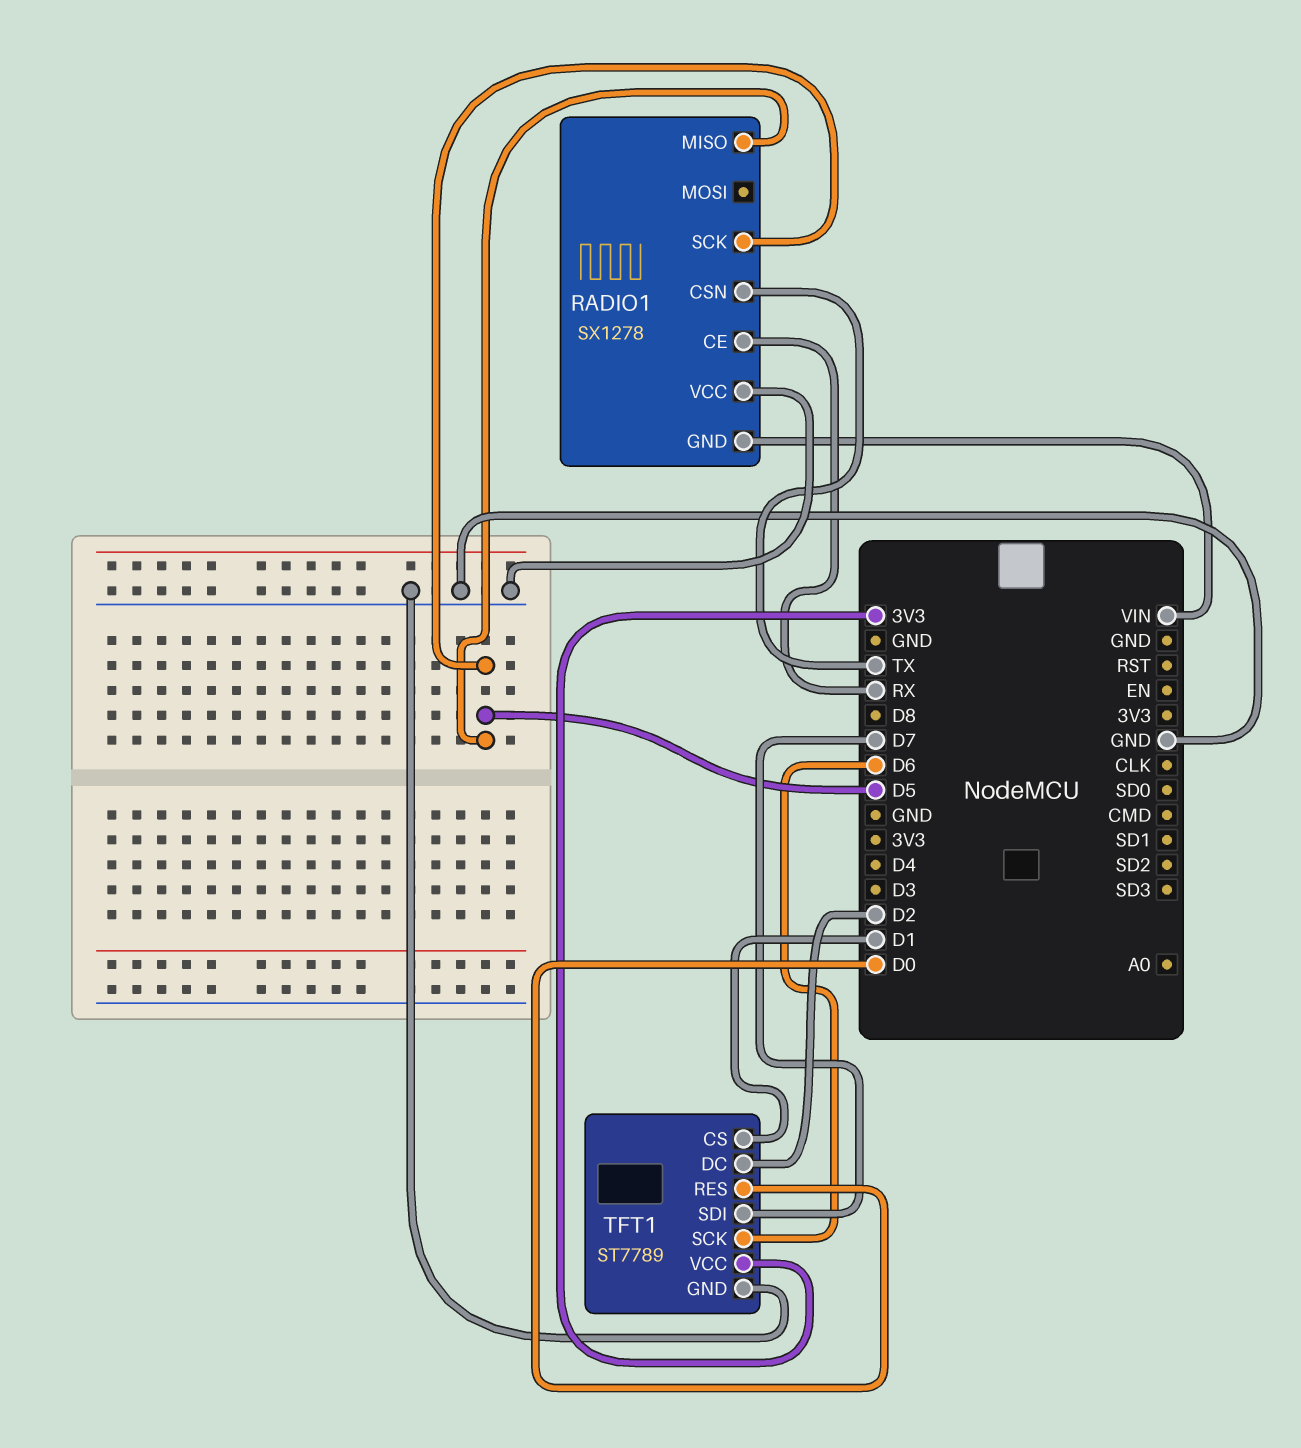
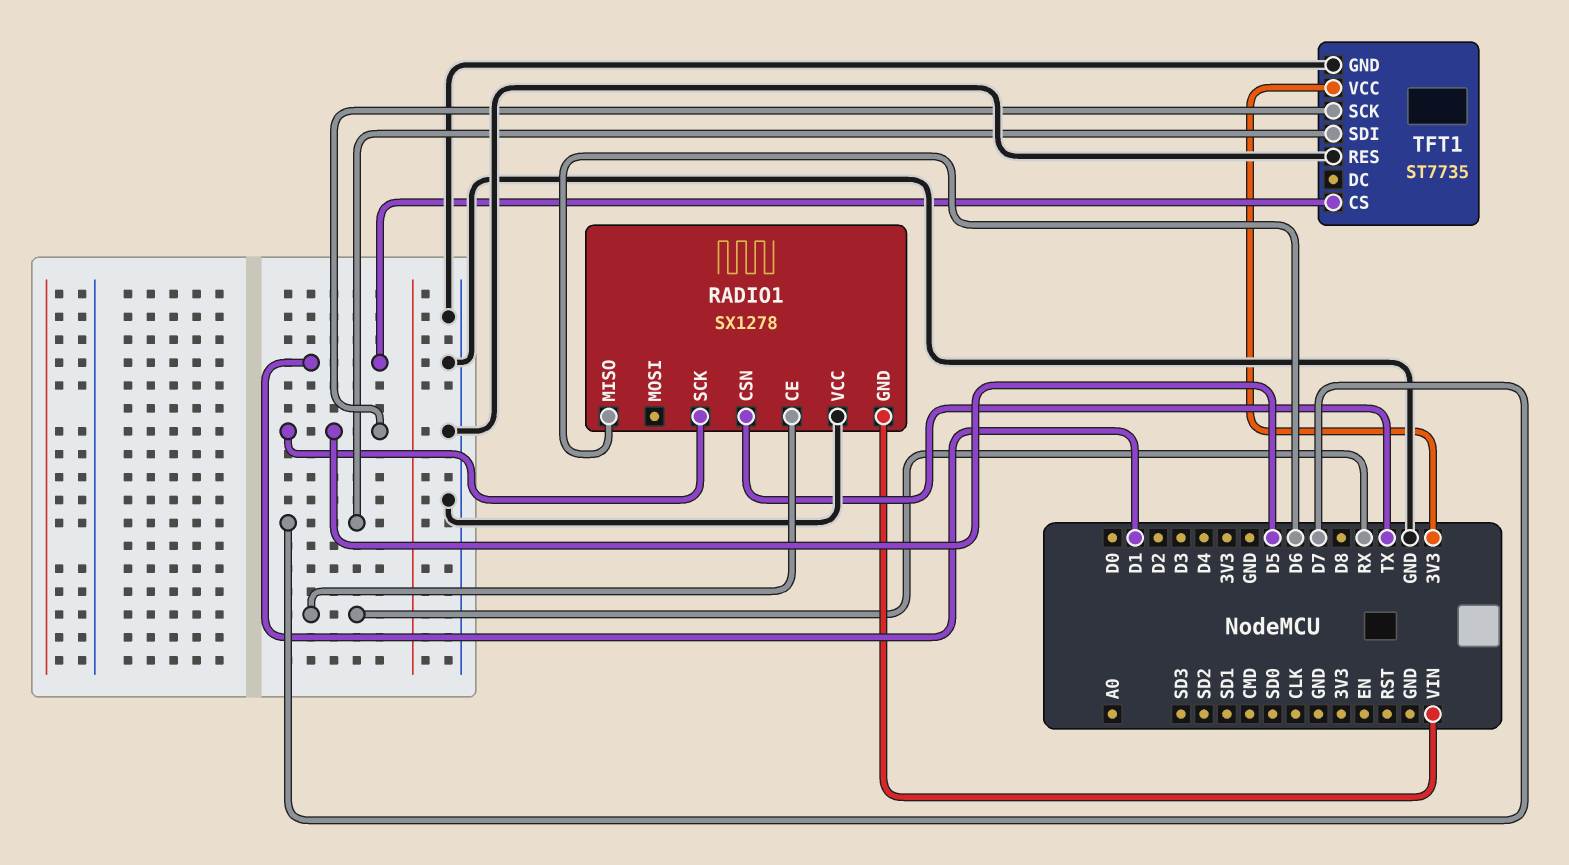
RADIO1 pin MISO: D5 -> D6
TFT1: ST7789 -> ST7735
TFT1 pin DC: D2 -> none
TFT1 pin RES: D0 -> GND
TFT1 pin SCK: D6 -> D5

